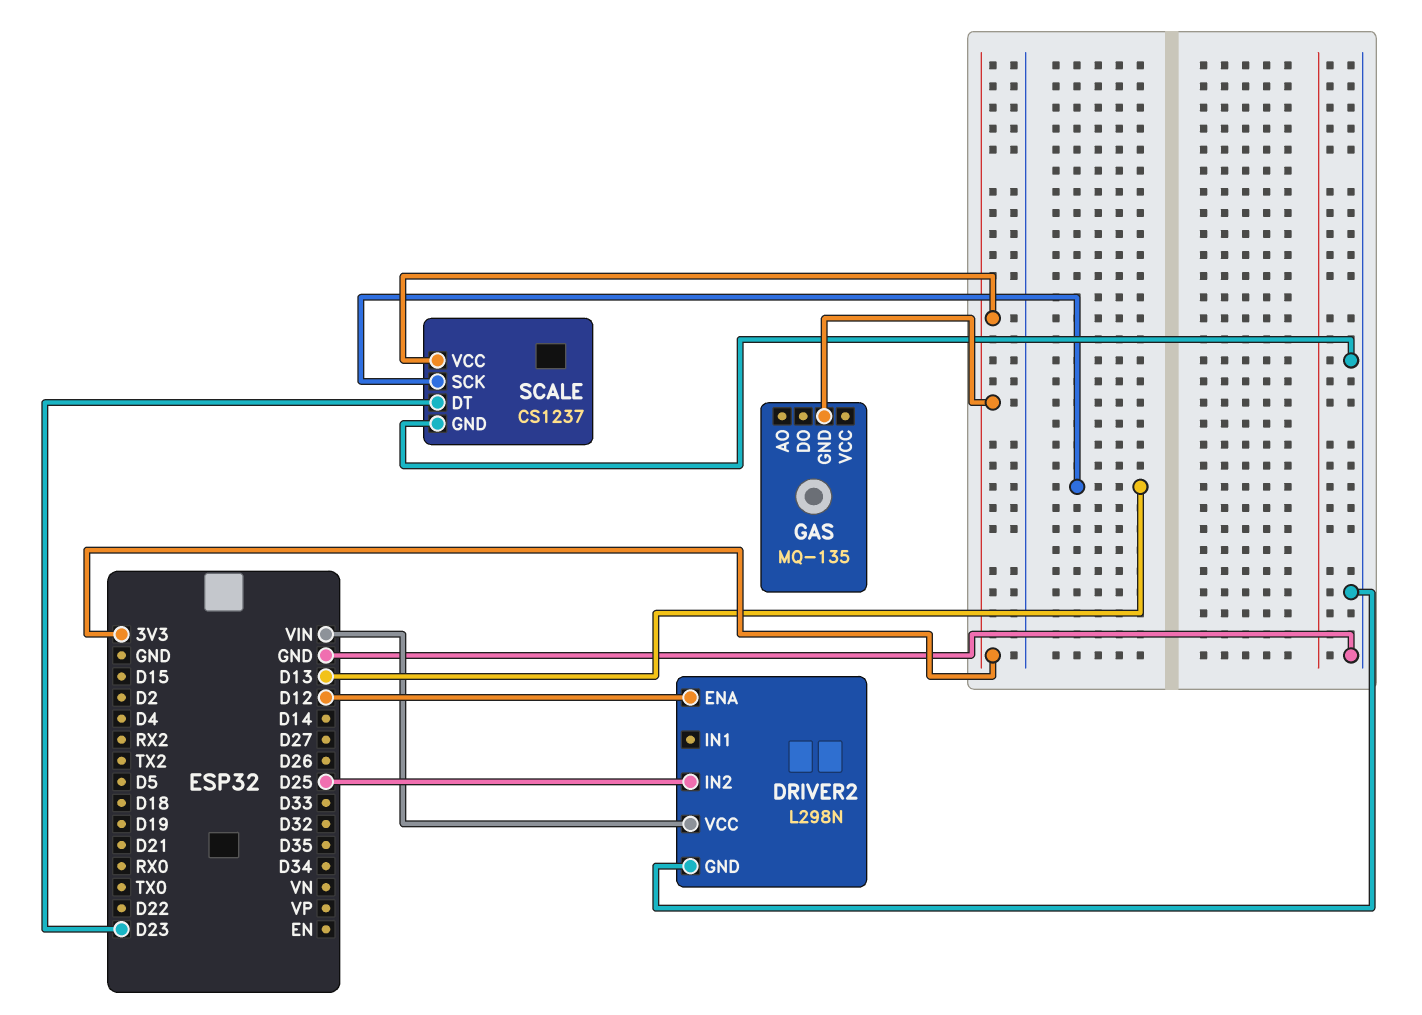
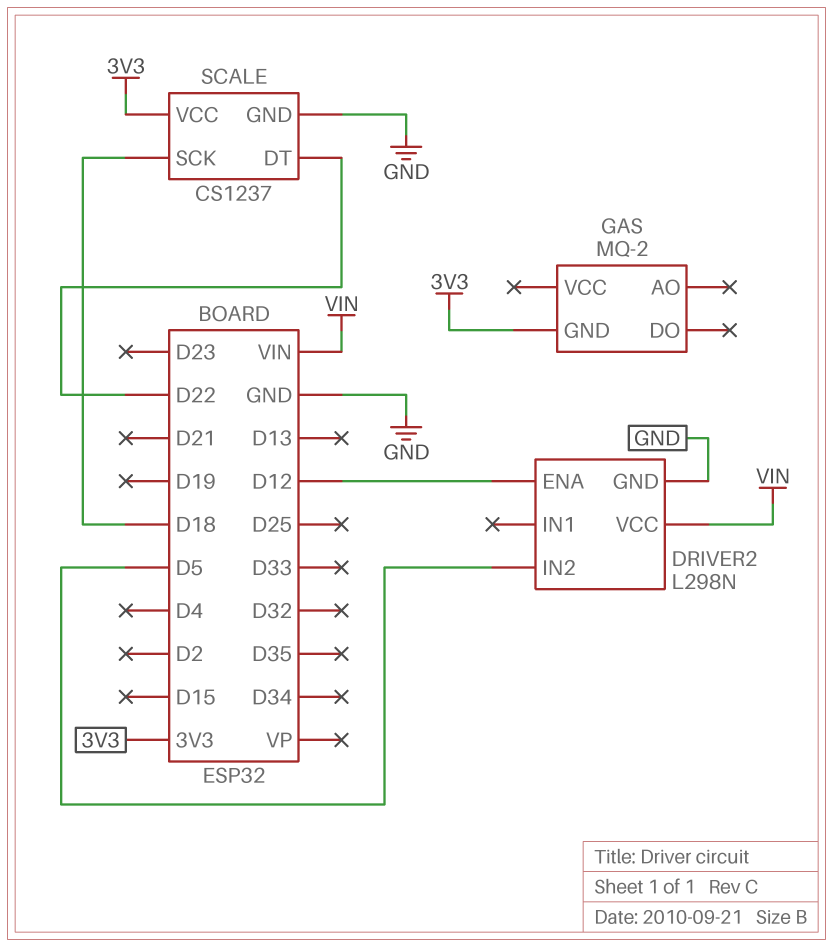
DRIVER2 pin IN2: D25 -> D5
GAS: MQ-135 -> MQ-2
SCALE pin DT: D23 -> D22
SCALE pin SCK: D13 -> D18

